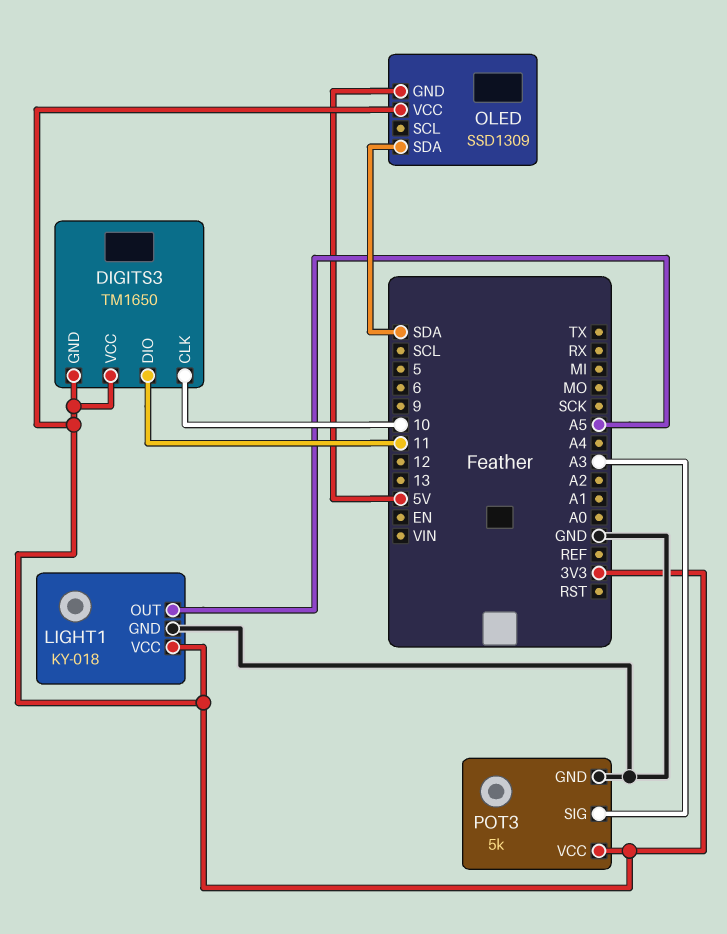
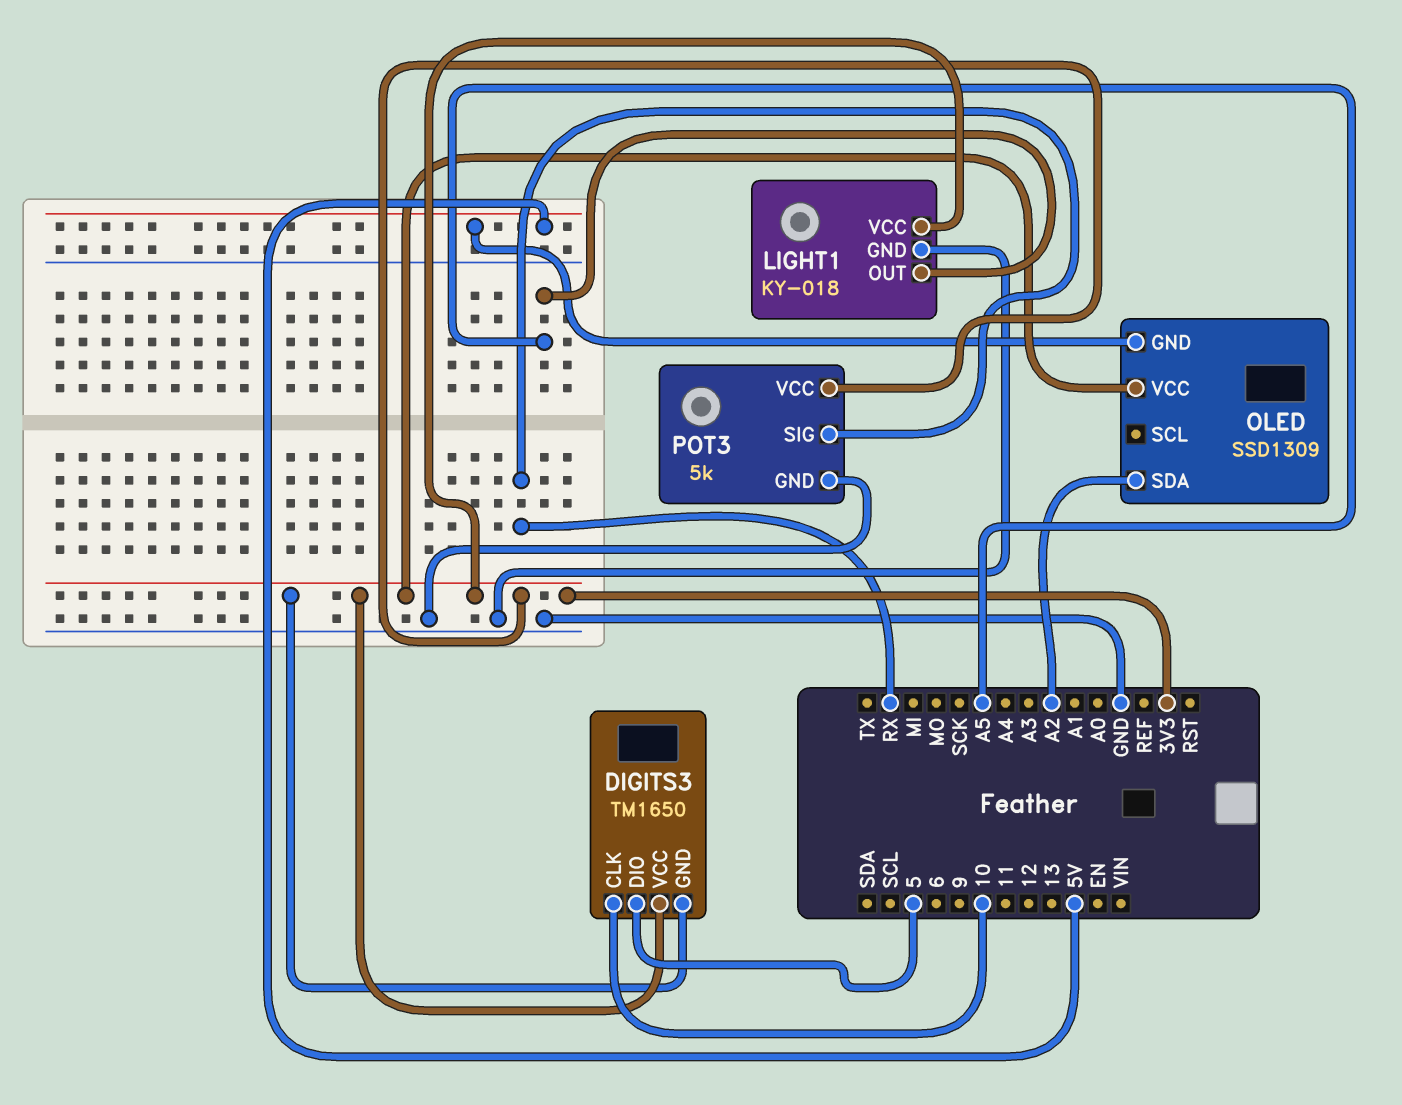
DIGITS3 pin DIO: 11 -> 5
OLED pin SDA: SDA -> A2
POT3 pin SIG: A3 -> RX

